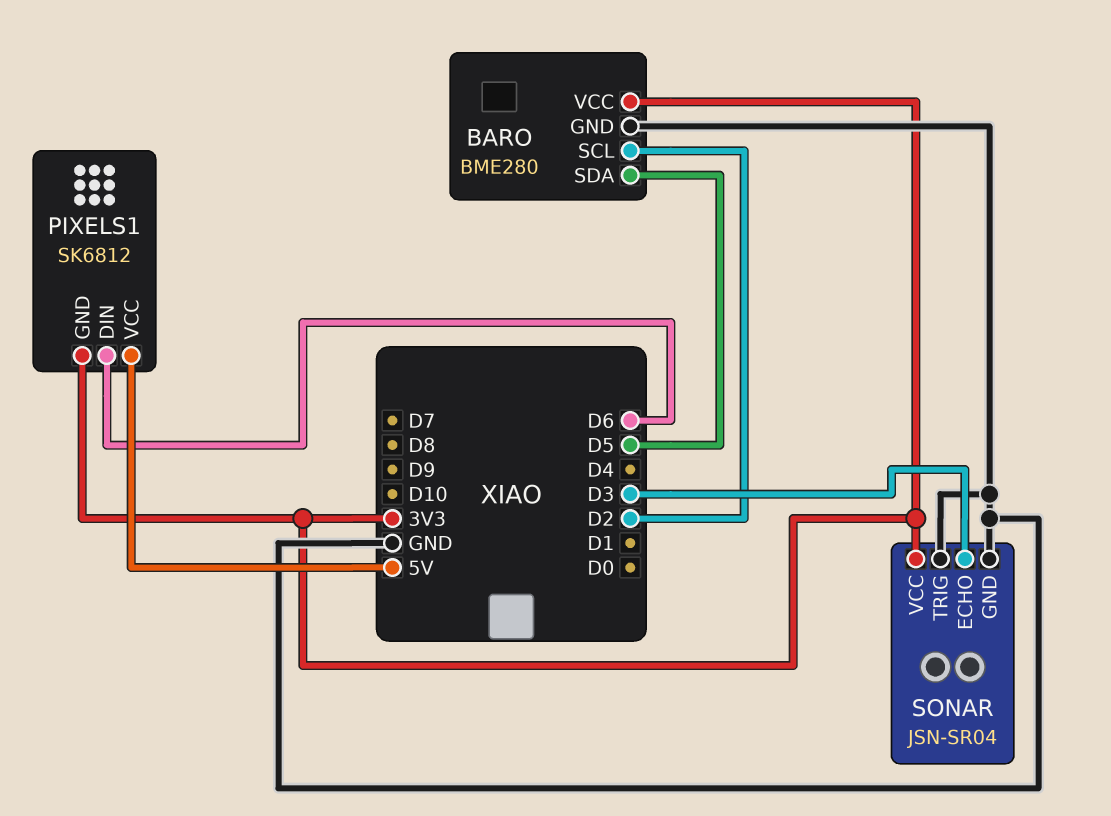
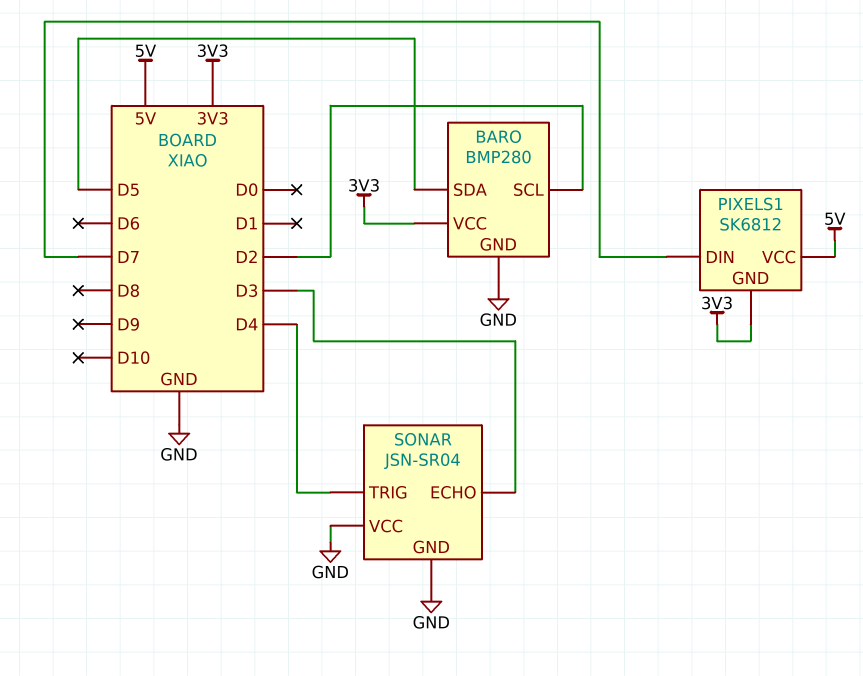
BARO: BME280 -> BMP280
PIXELS1 pin DIN: D6 -> D7
SONAR pin TRIG: GND -> D4
SONAR pin VCC: 3V3 -> GND

